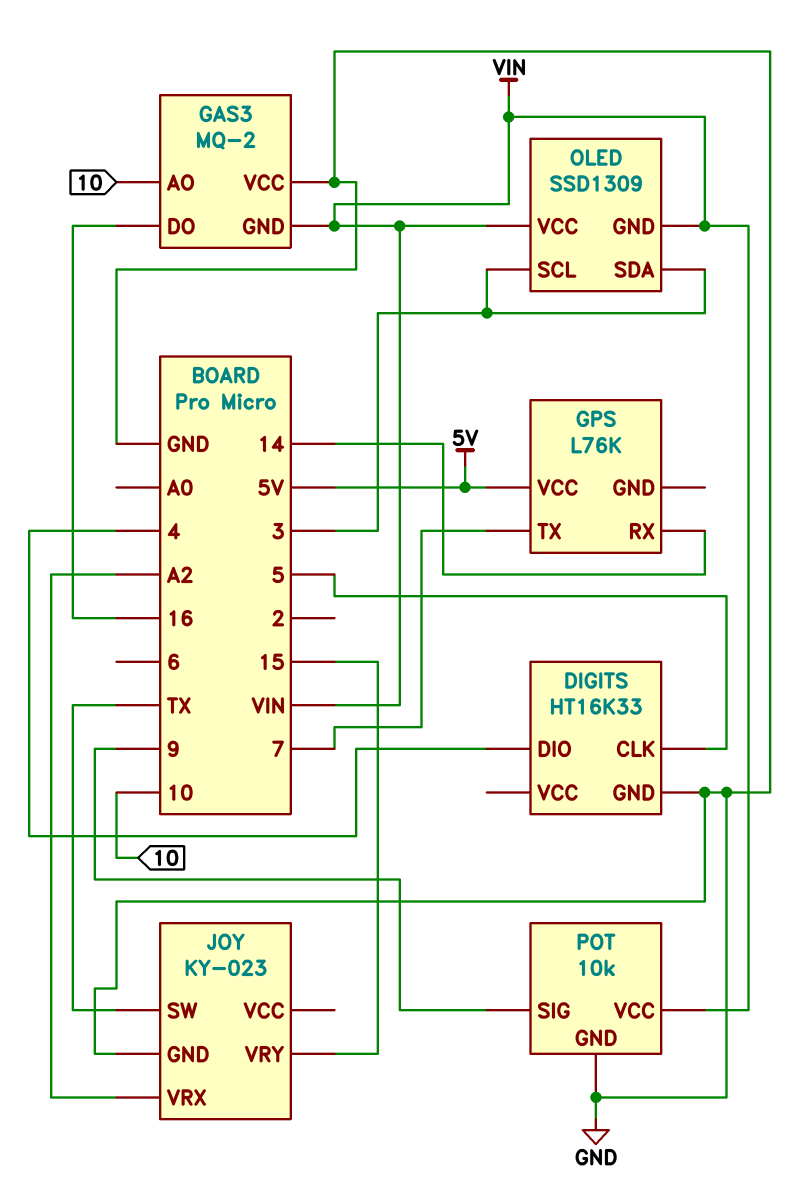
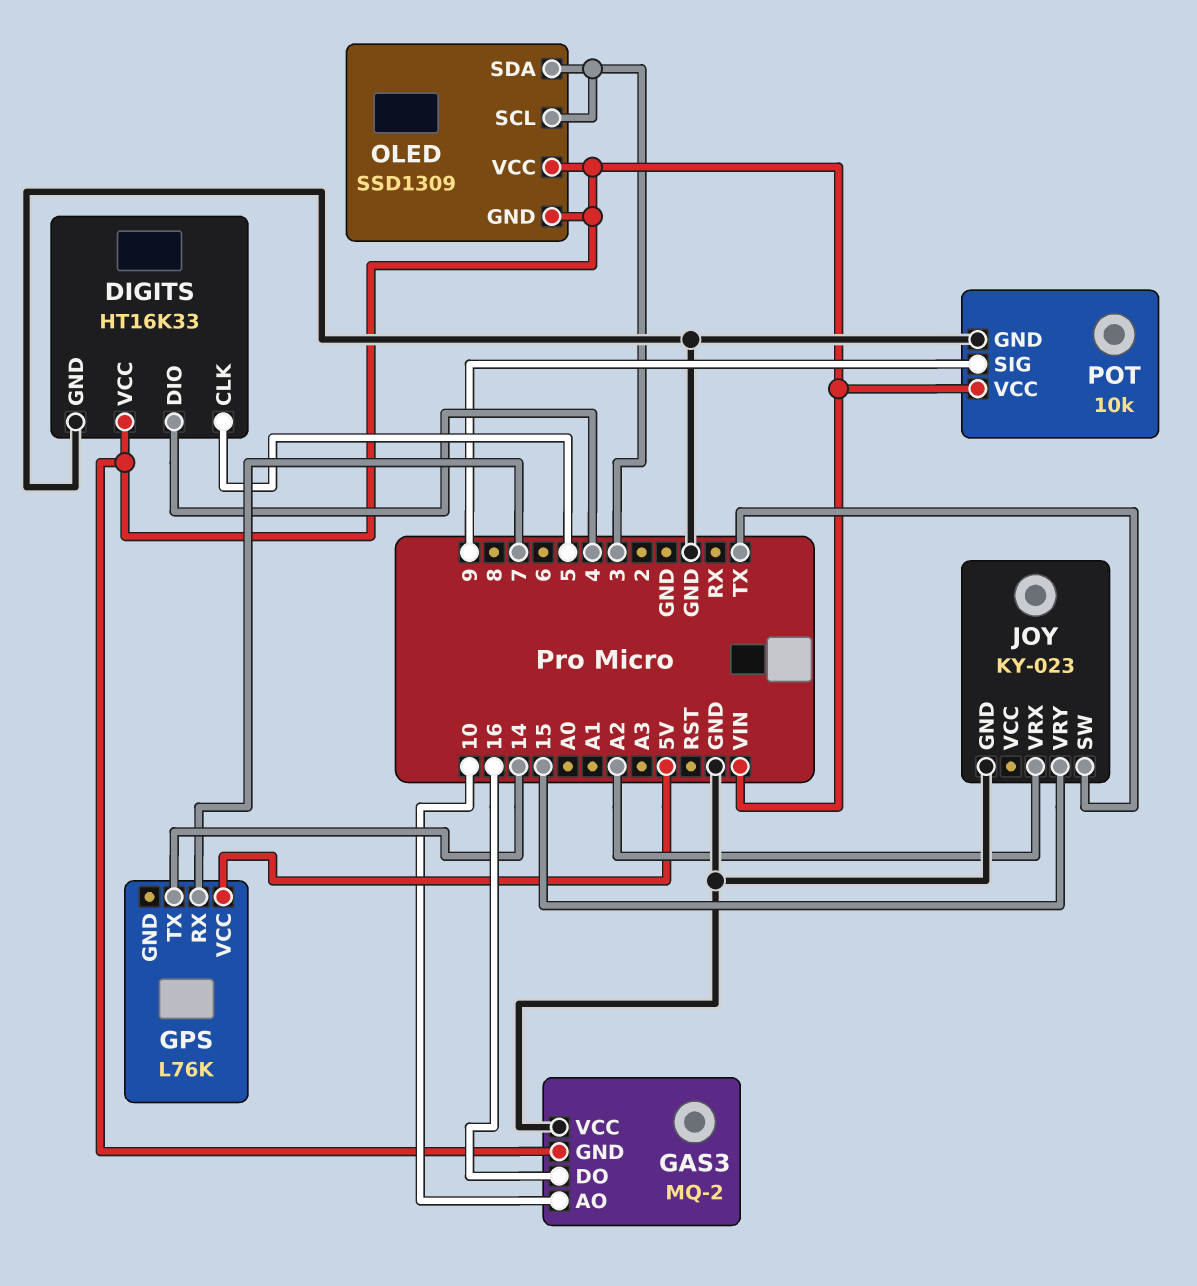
DIGITS pin VCC: none -> VIN
GPS pin RX: 14 -> 7
GPS pin TX: 7 -> 14

